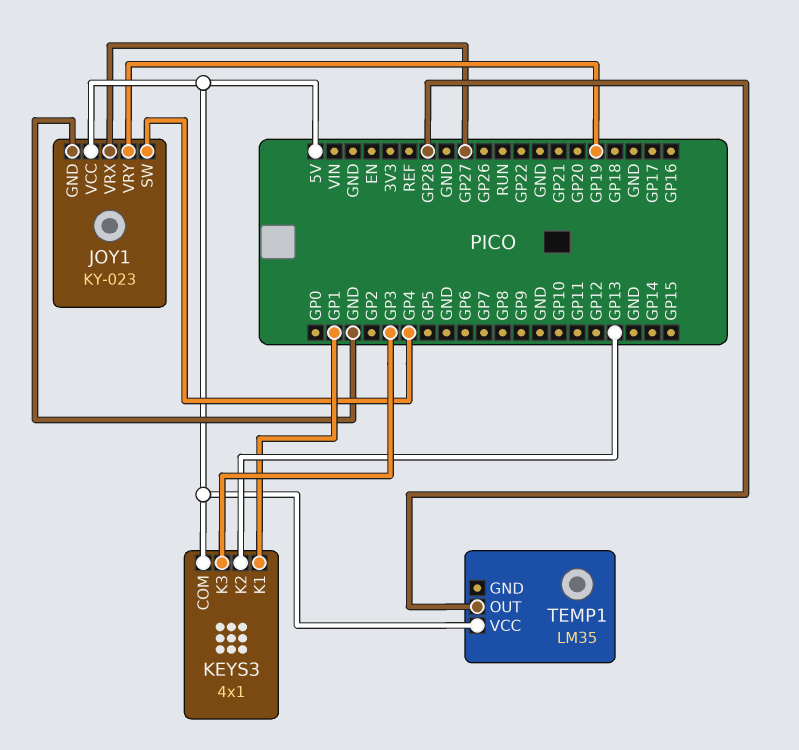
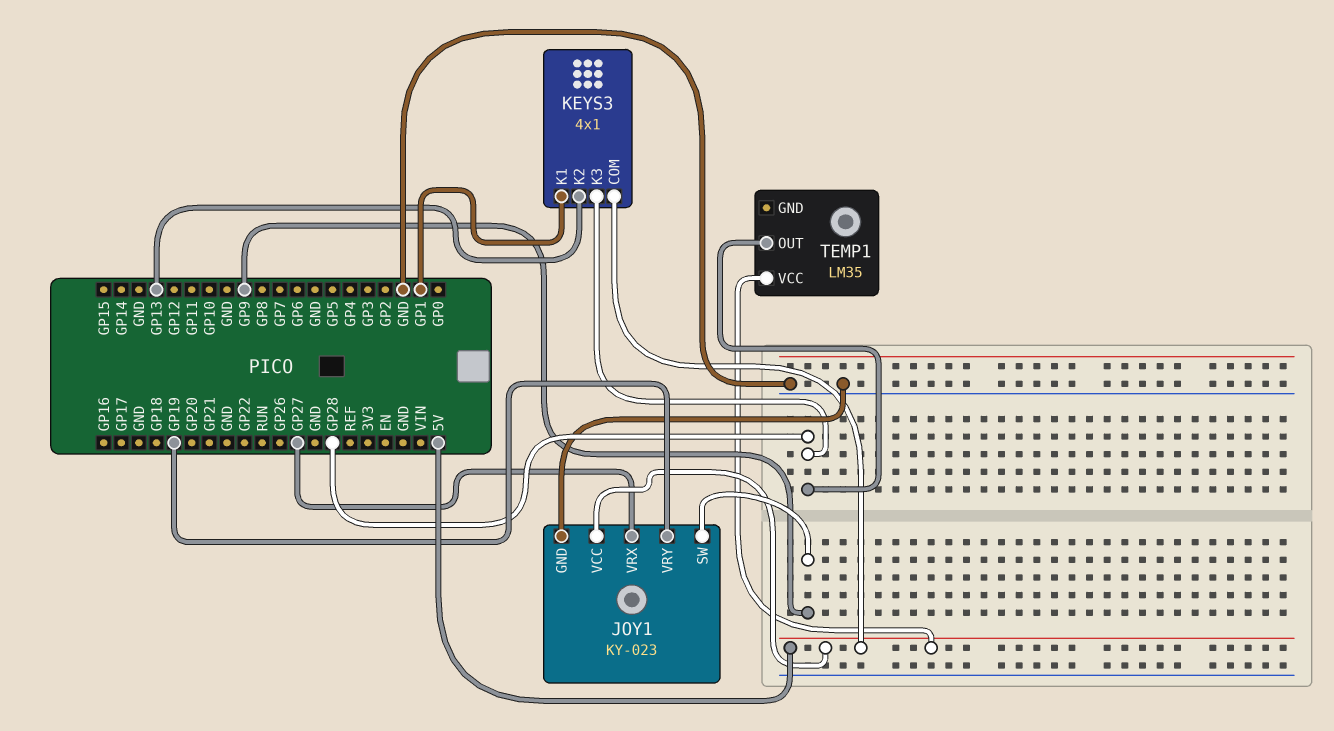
JOY1 pin SW: GP4 -> GP9
KEYS3 pin K3: GP3 -> GP28

